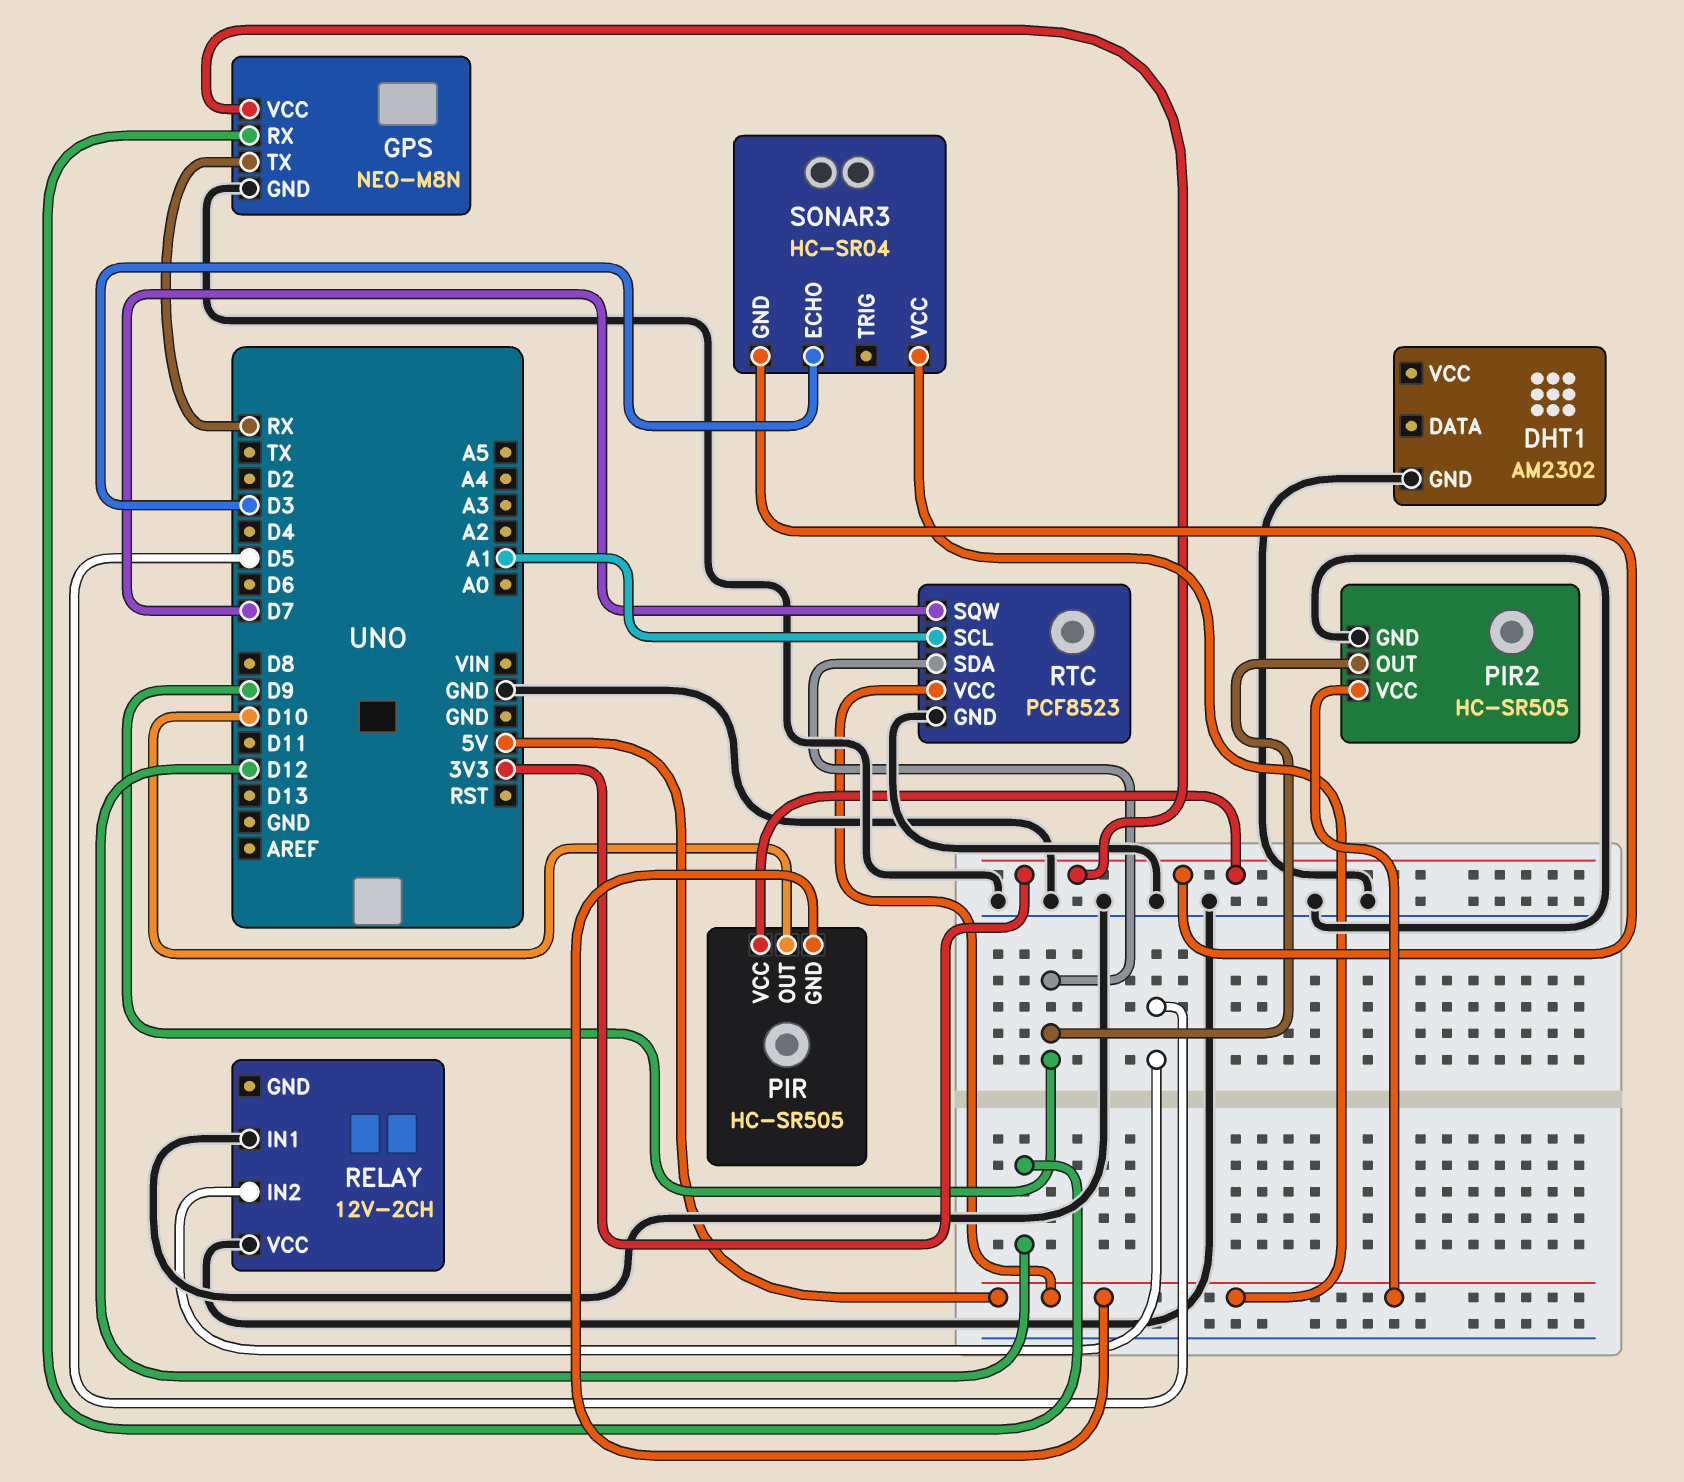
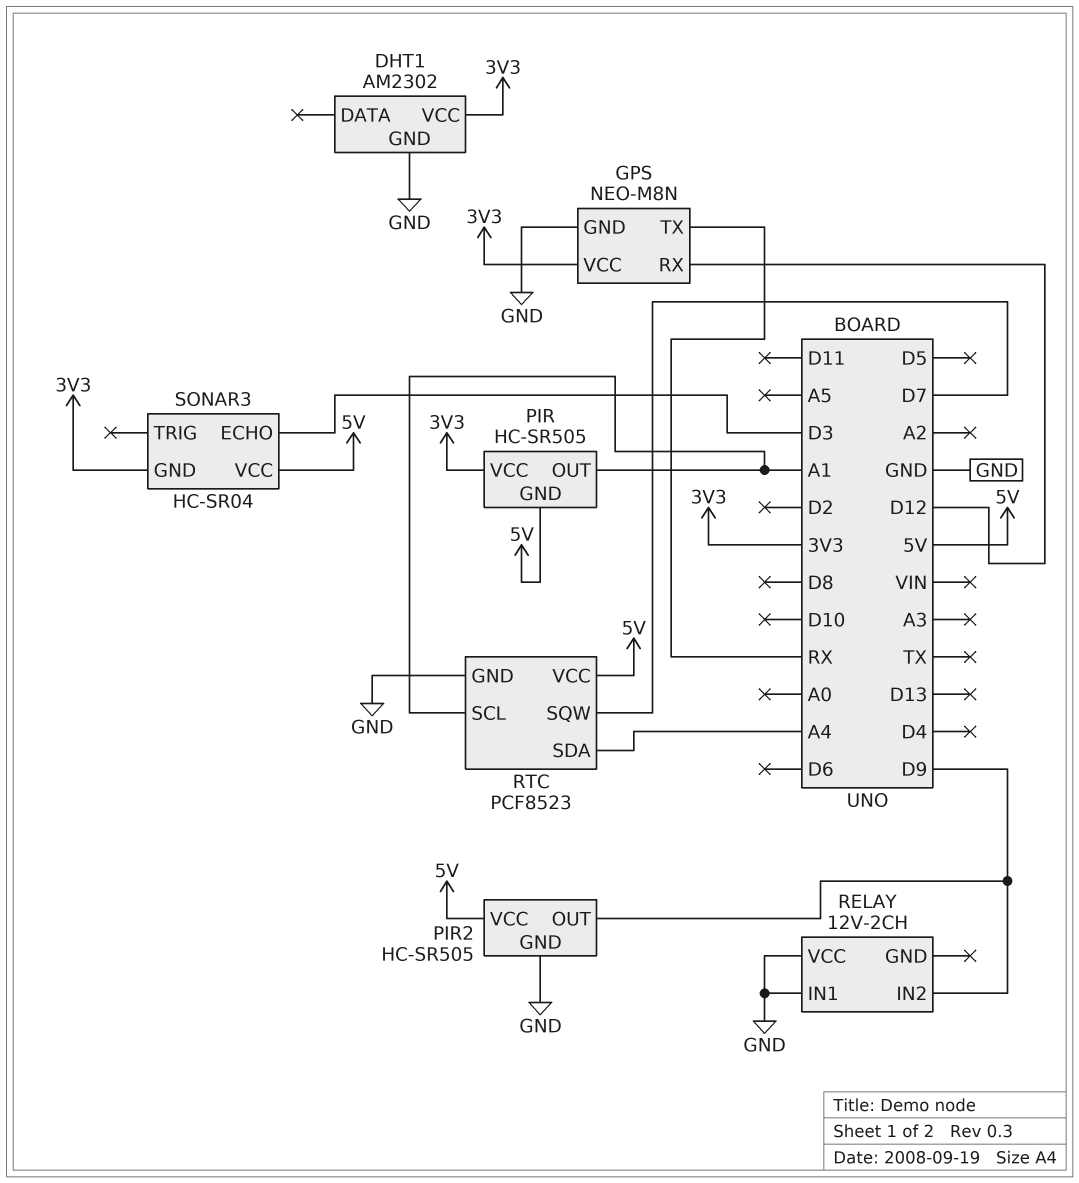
DHT1 pin VCC: none -> 3V3
PIR pin OUT: D10 -> A1
RELAY pin IN2: D5 -> D9
RTC pin SDA: D9 -> A4

